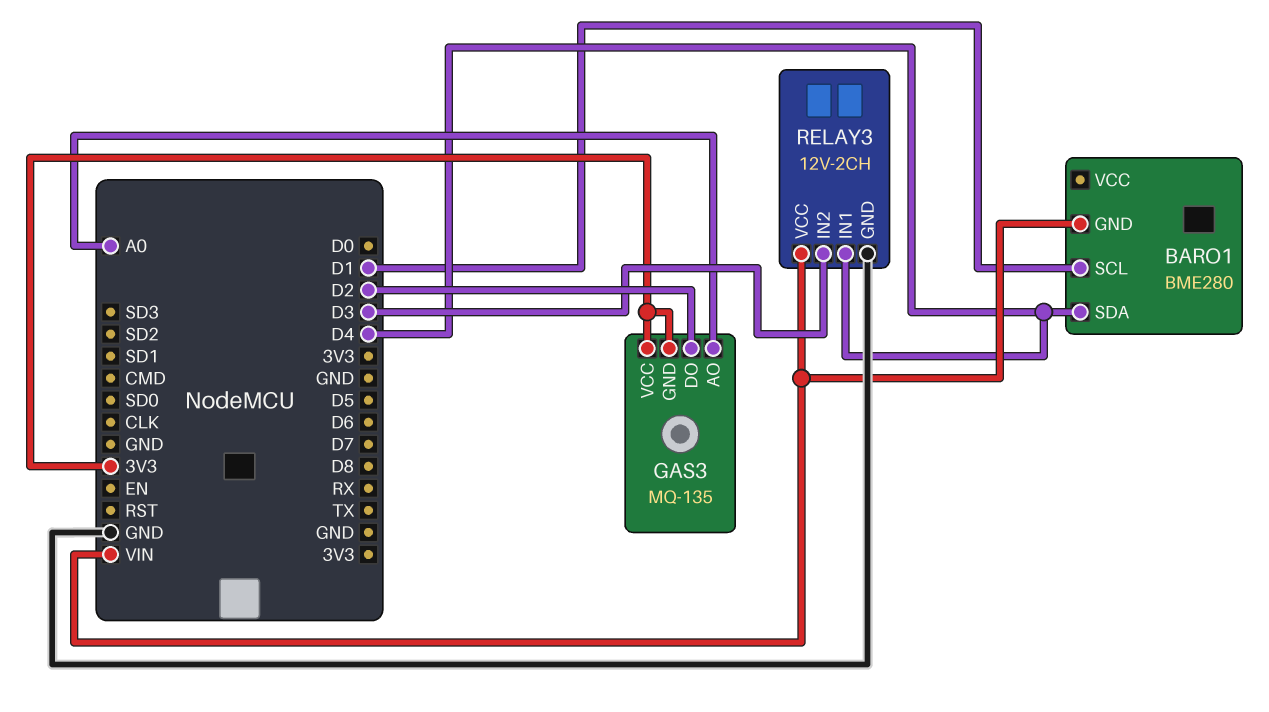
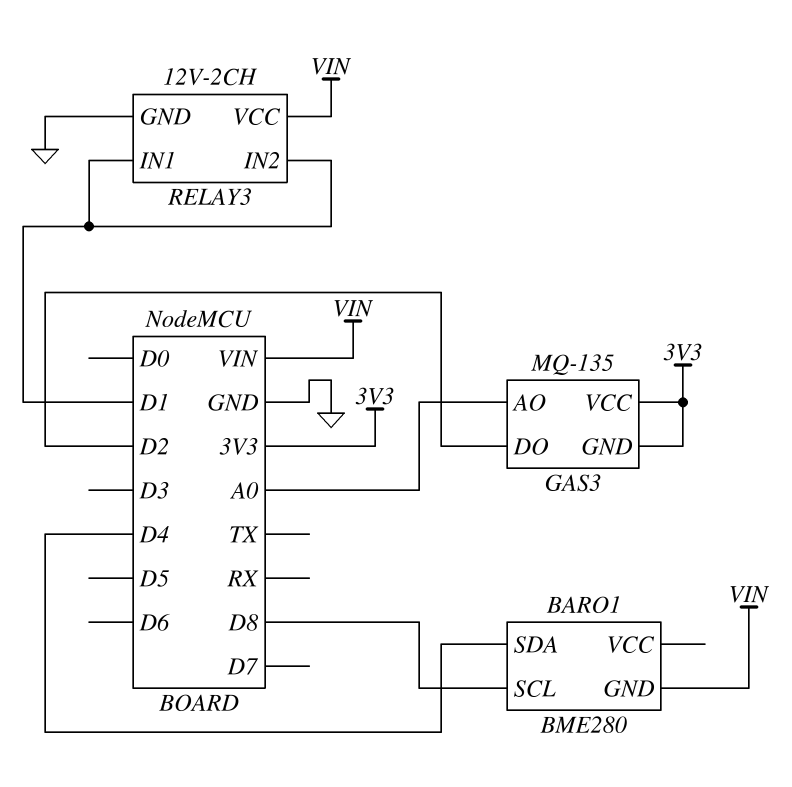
BARO1 pin SCL: D1 -> D8
RELAY3 pin IN1: D4 -> D1
RELAY3 pin IN2: D3 -> D1

